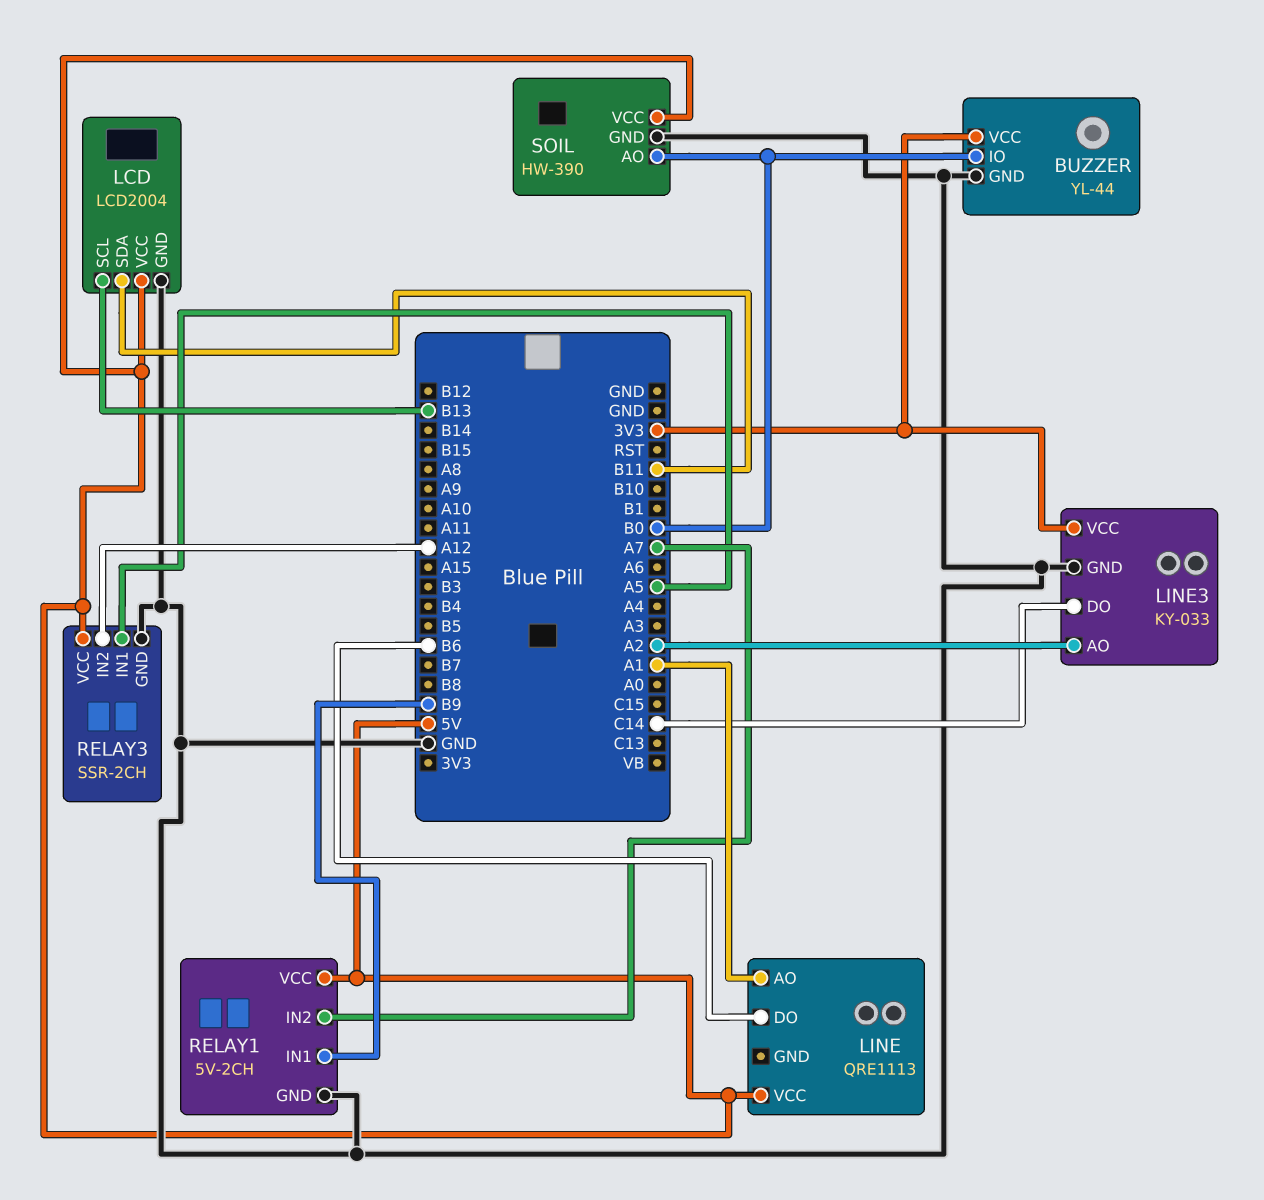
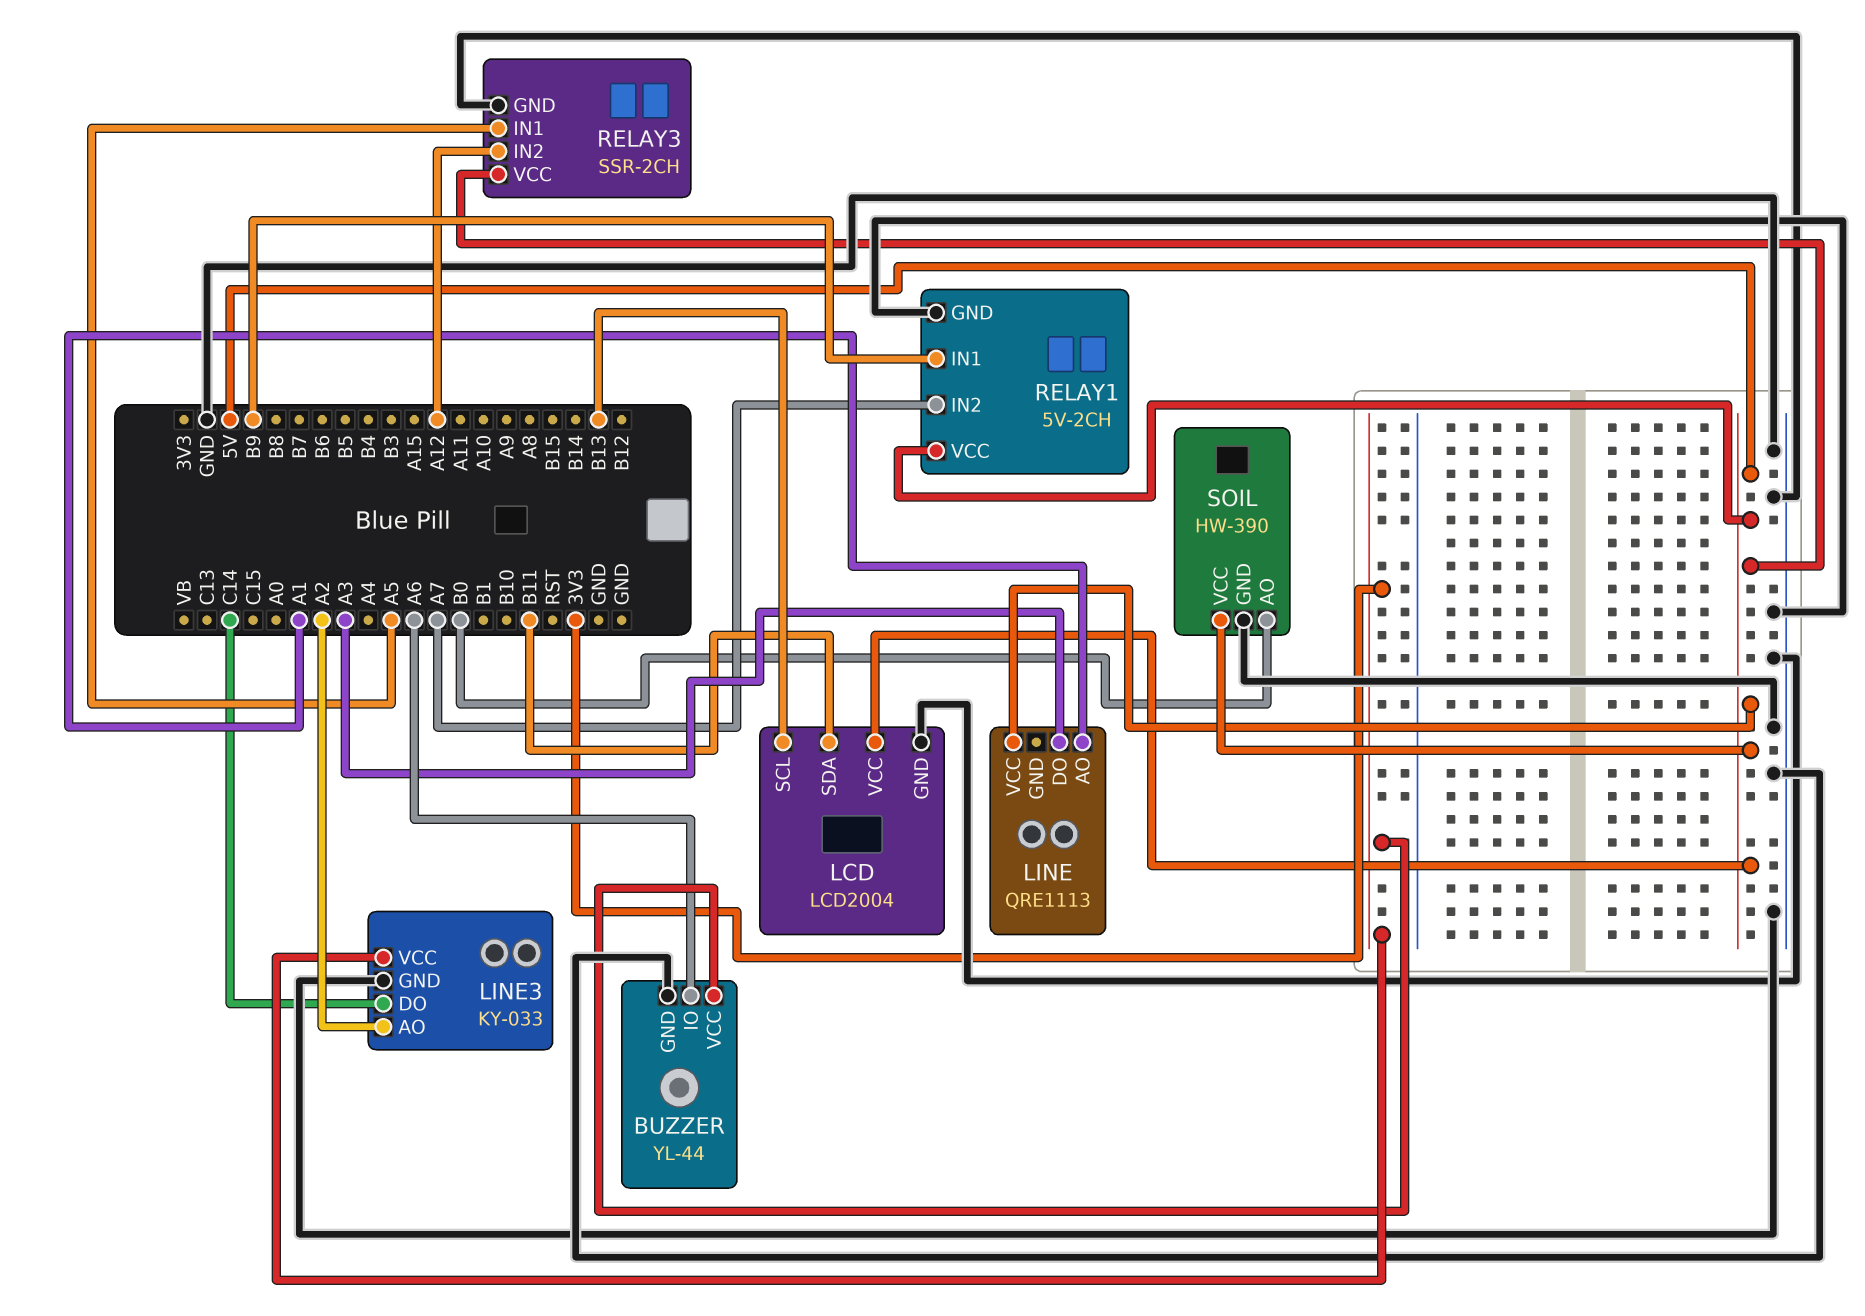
BUZZER pin IO: B0 -> A6
LINE pin DO: B6 -> A3

